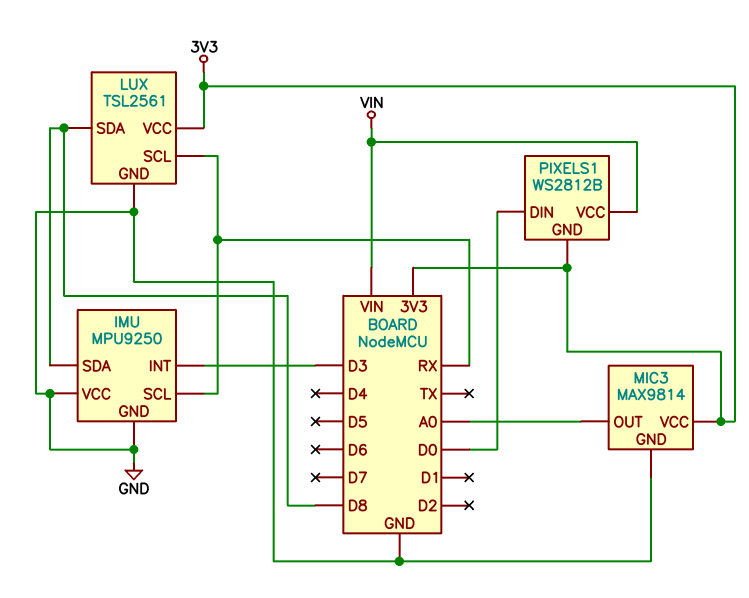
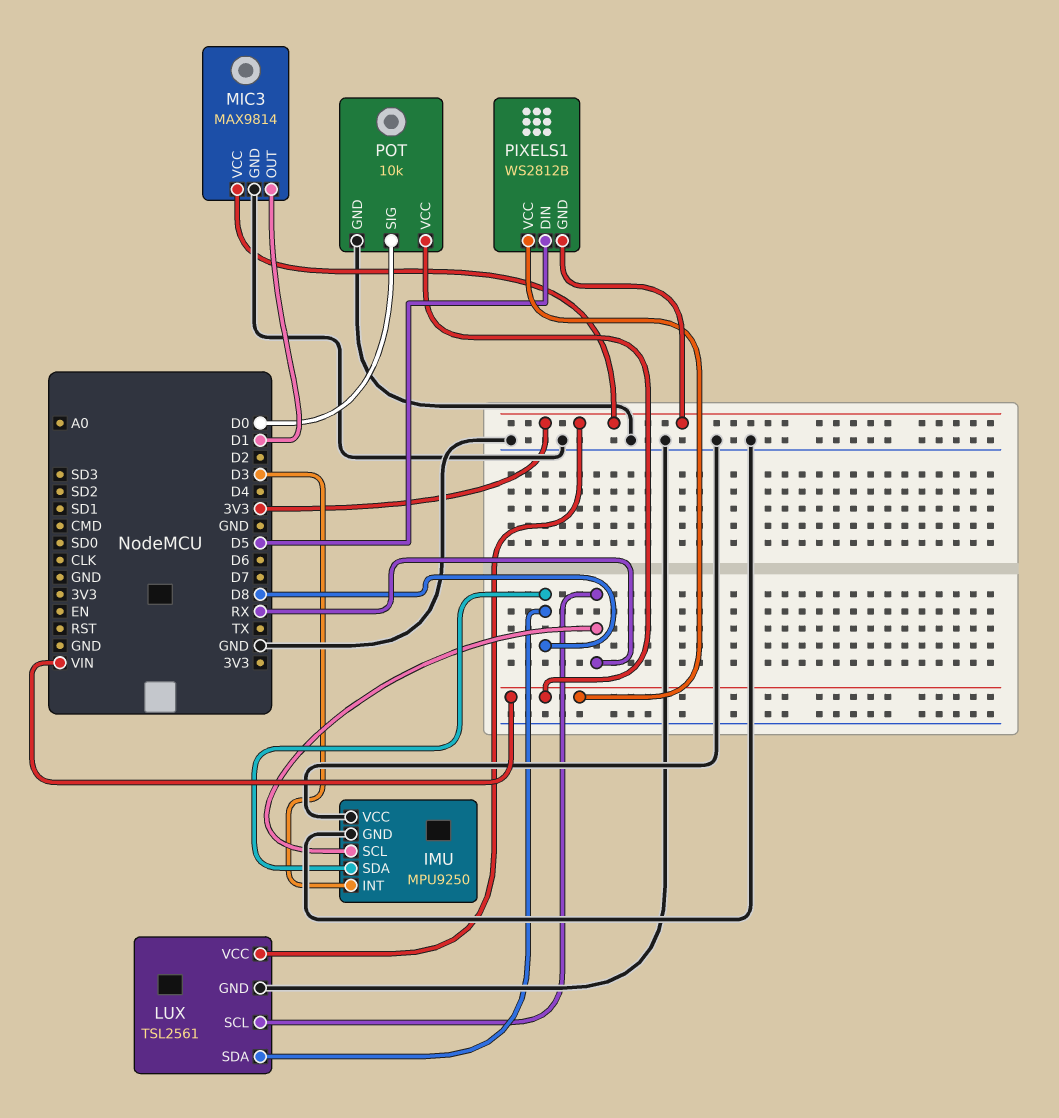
MIC3 pin OUT: A0 -> D1
PIXELS1 pin DIN: D0 -> D5
POT: none -> 10k
POT pin GND: none -> GND
POT pin SIG: none -> D0
POT pin VCC: none -> VIN

